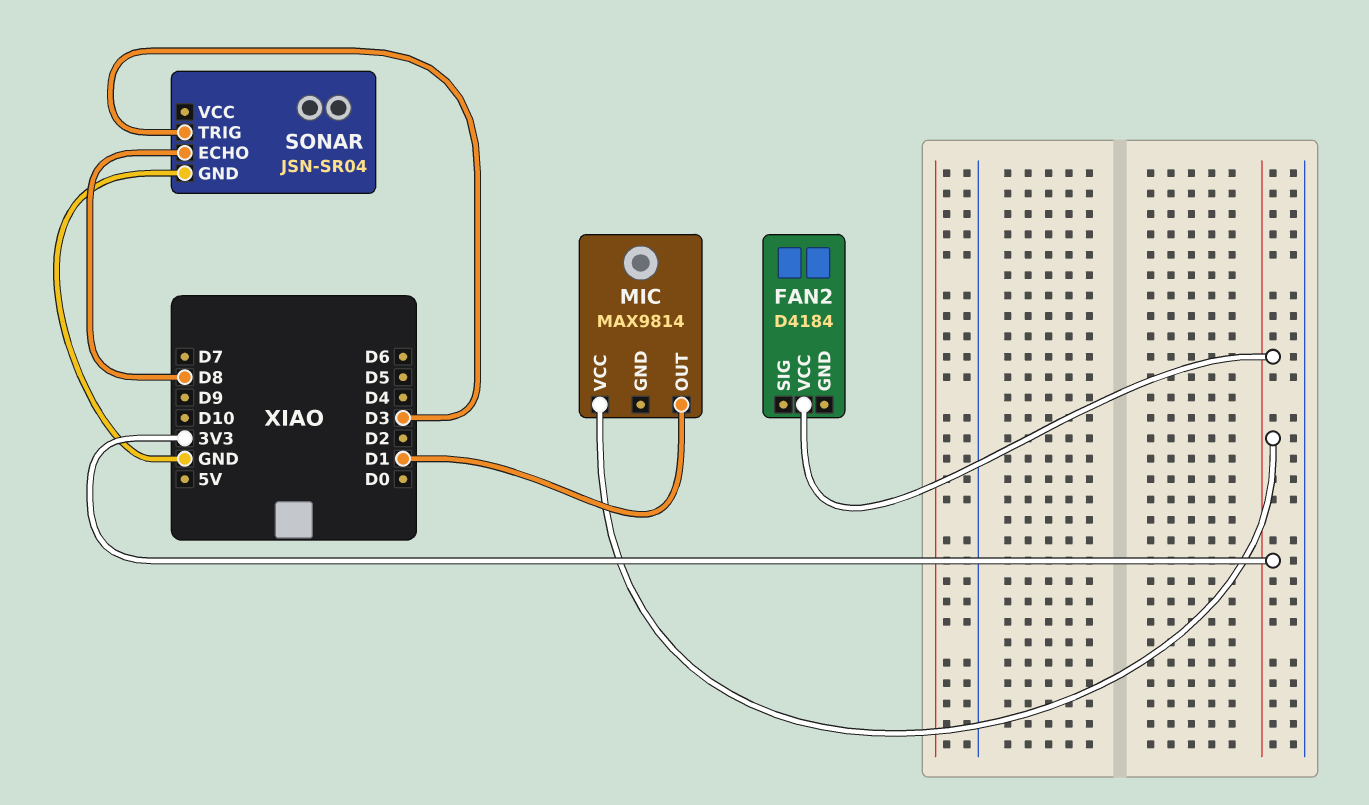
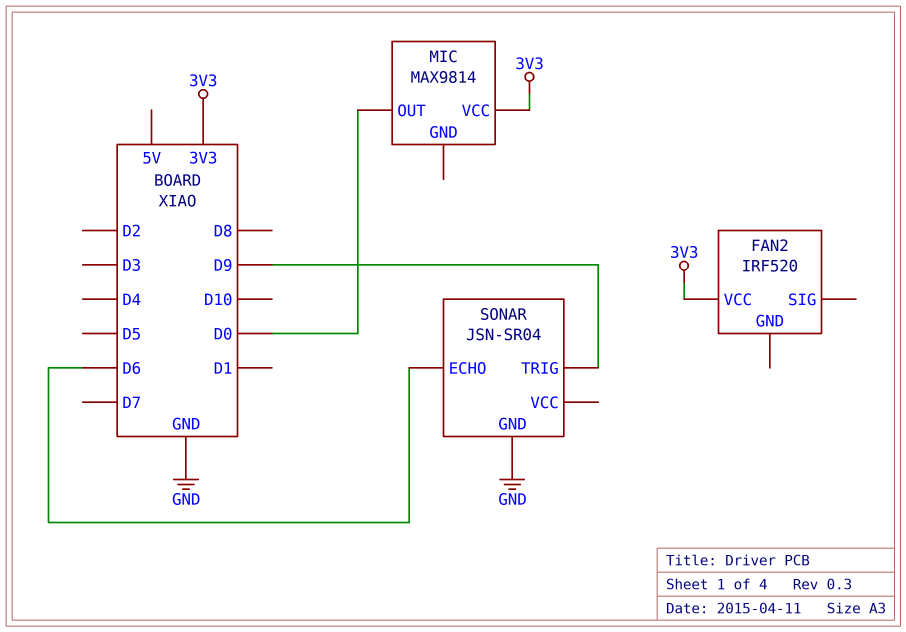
FAN2: D4184 -> IRF520
MIC pin OUT: D1 -> D0
SONAR pin ECHO: D8 -> D6
SONAR pin TRIG: D3 -> D9

